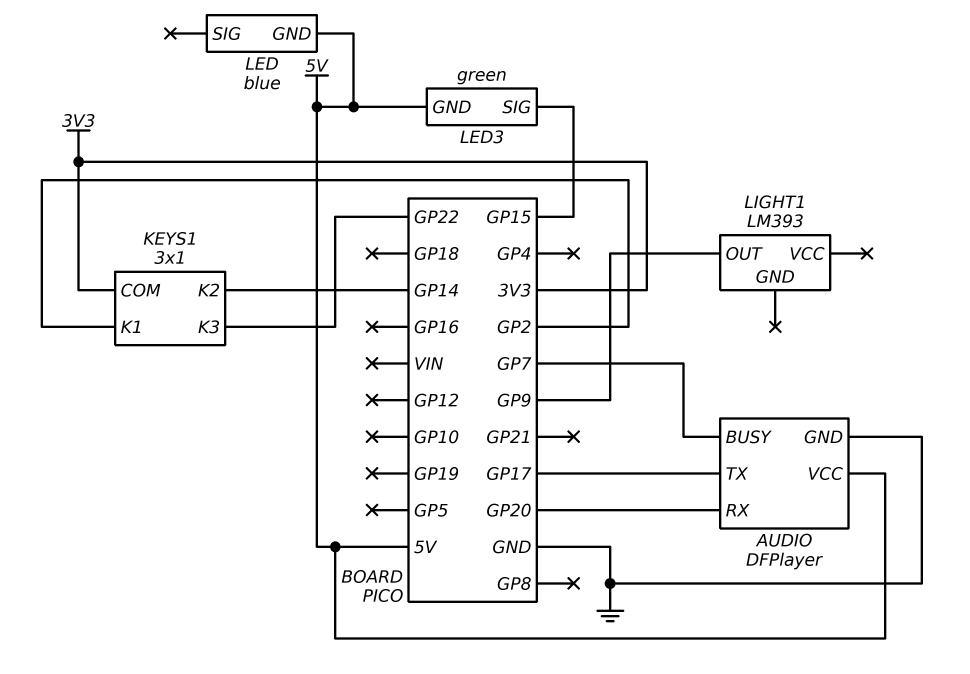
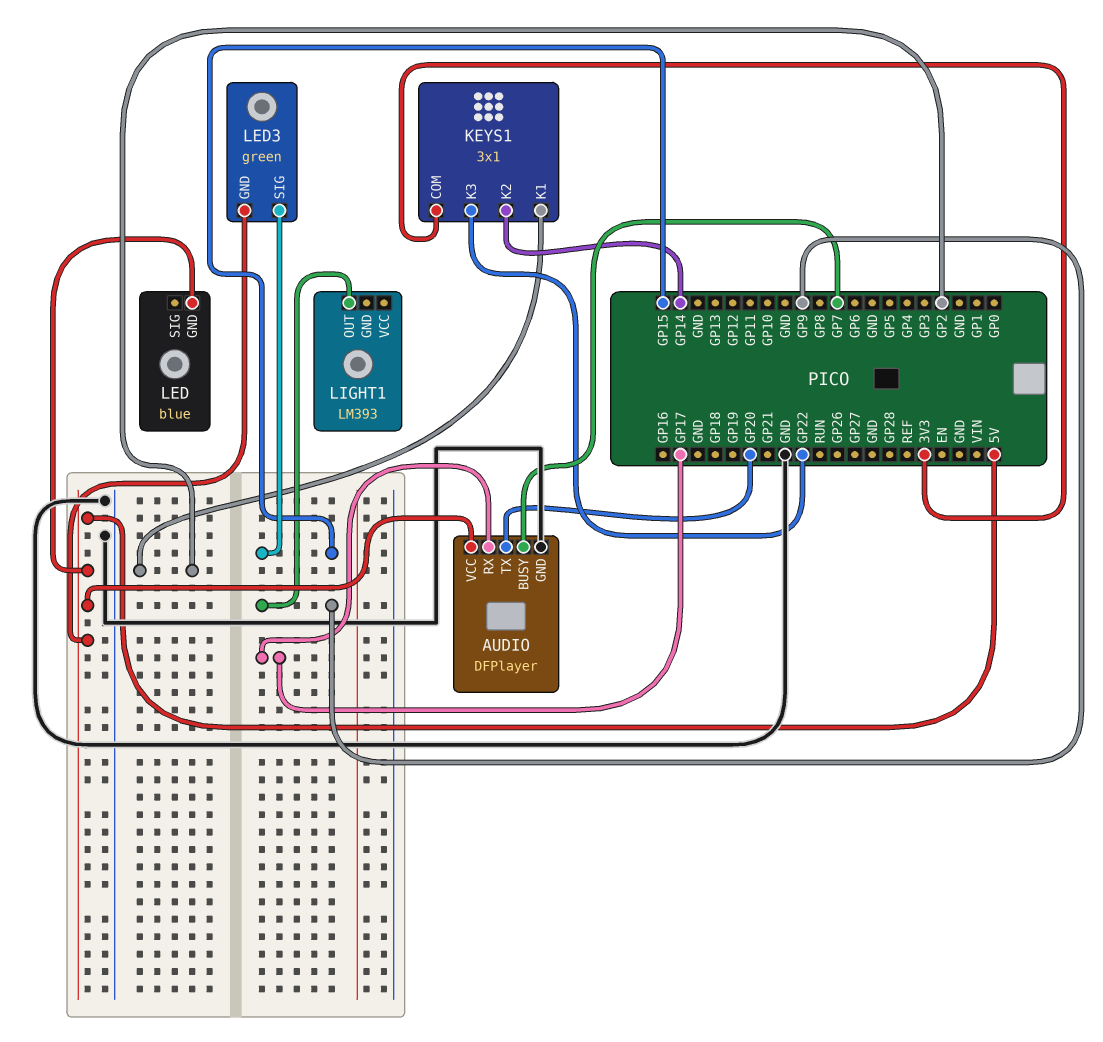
AUDIO pin RX: GP20 -> GP17
AUDIO pin TX: GP17 -> GP20

